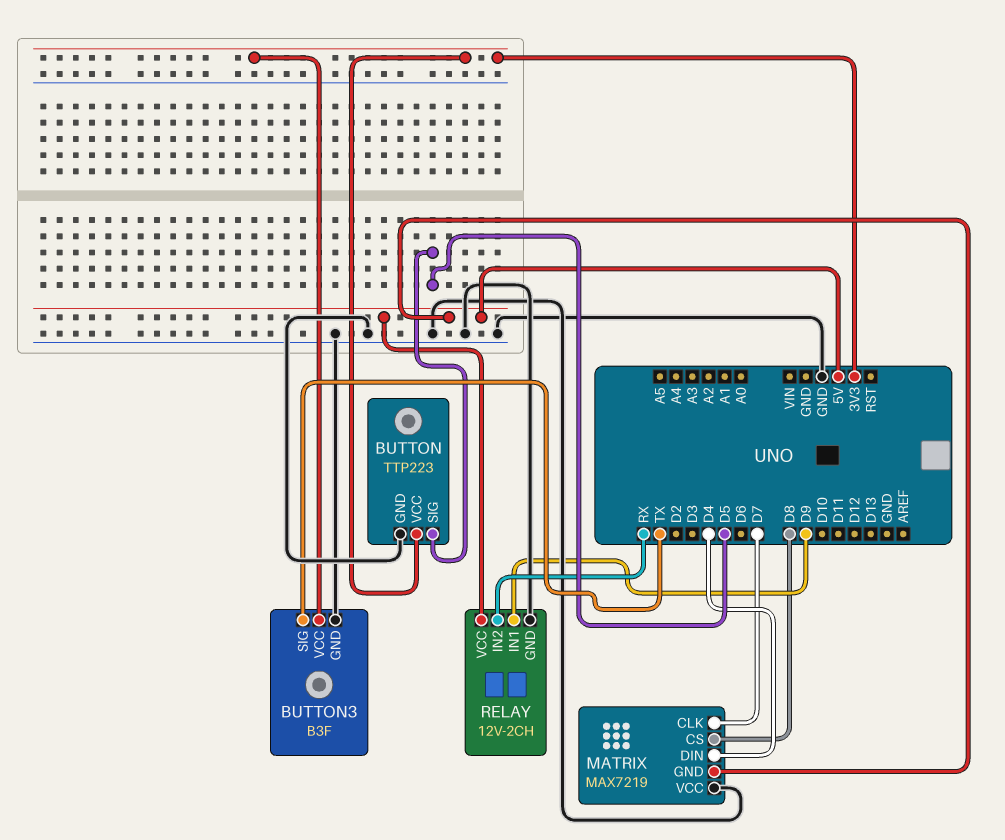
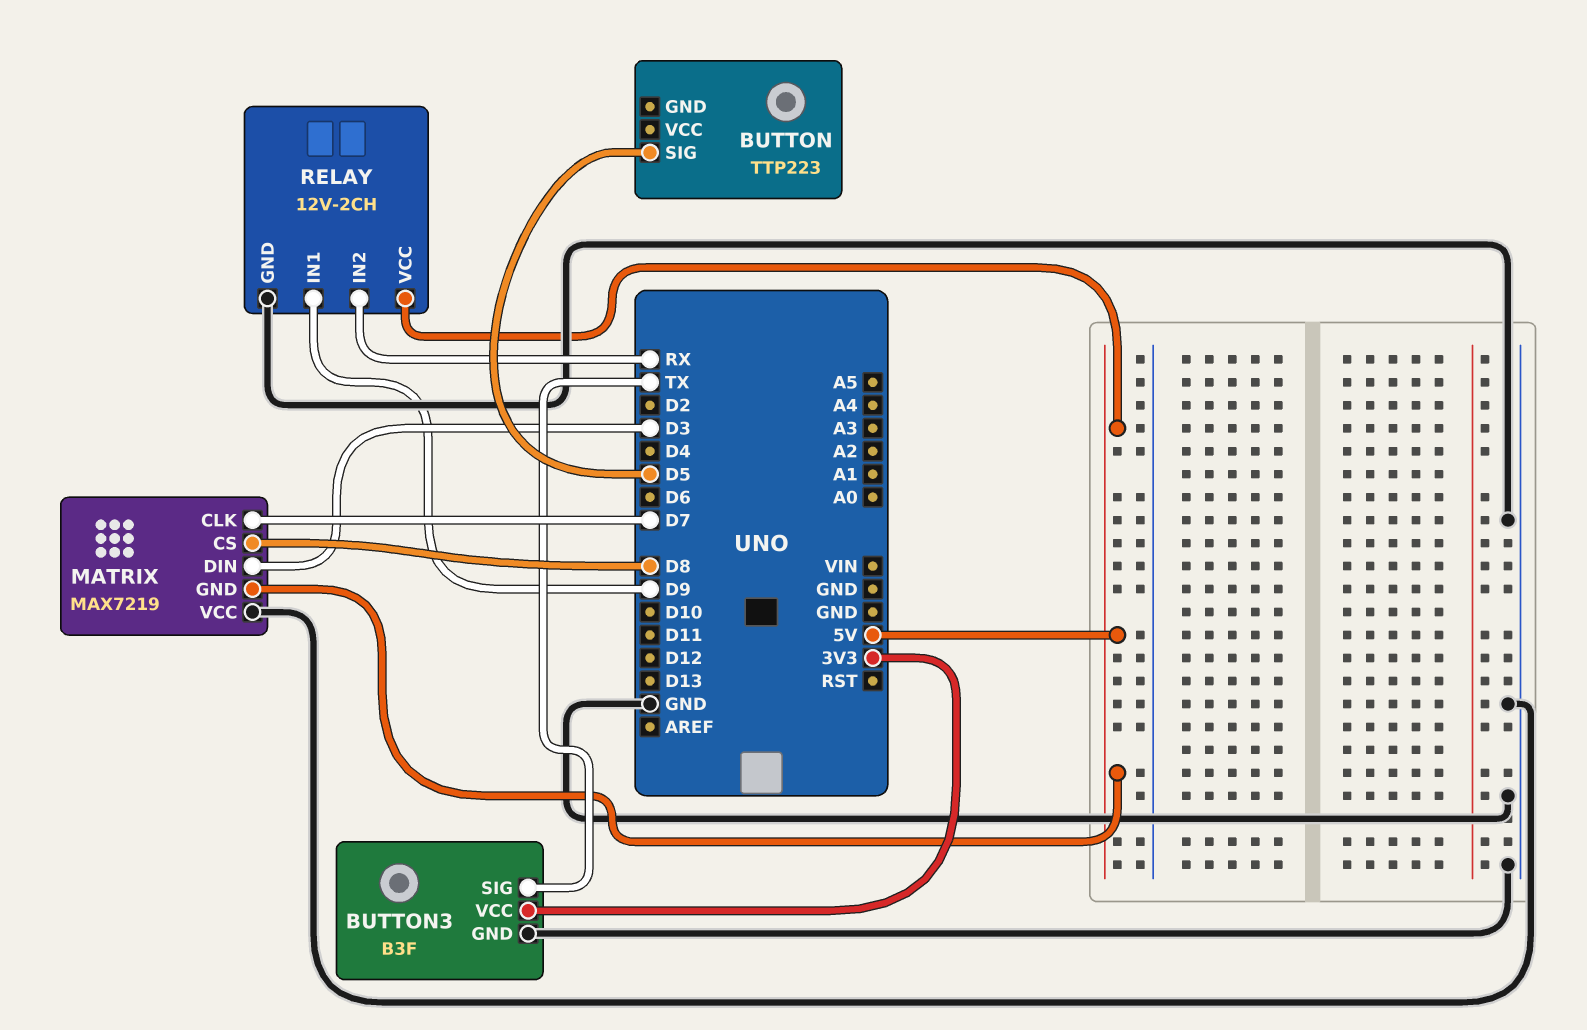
BUTTON pin GND: GND -> none
BUTTON pin VCC: 3V3 -> none
MATRIX pin DIN: D4 -> D3

